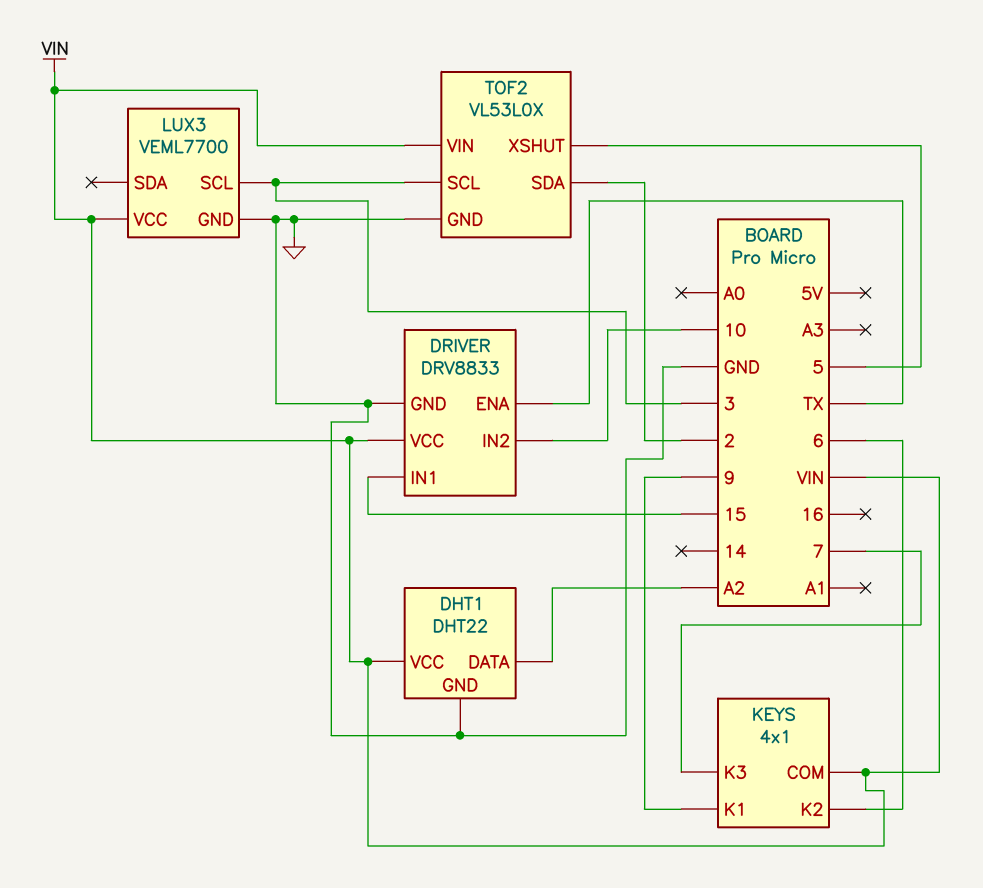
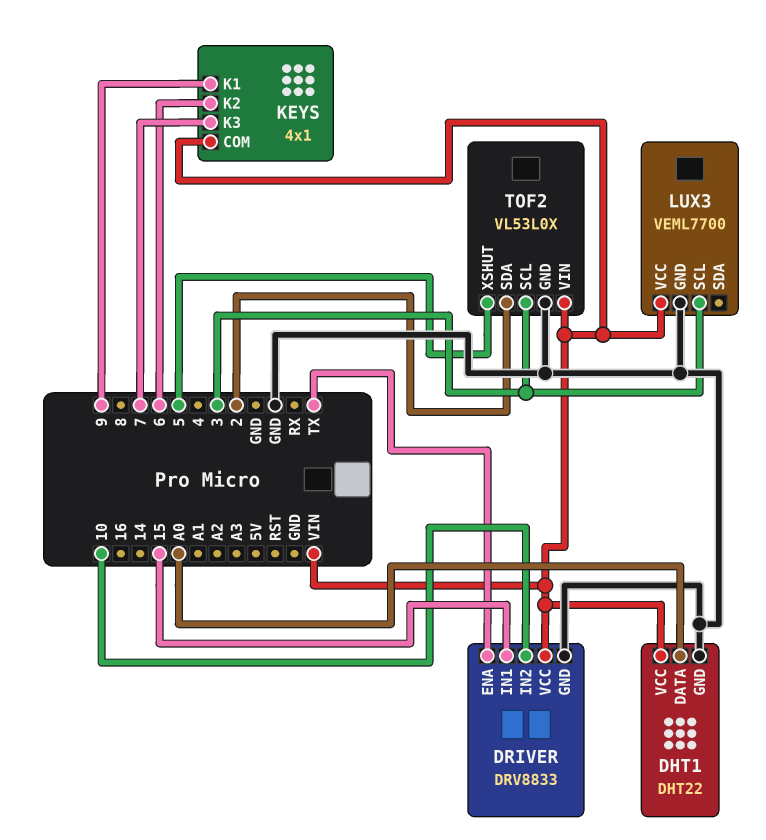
DHT1 pin DATA: A2 -> A0

